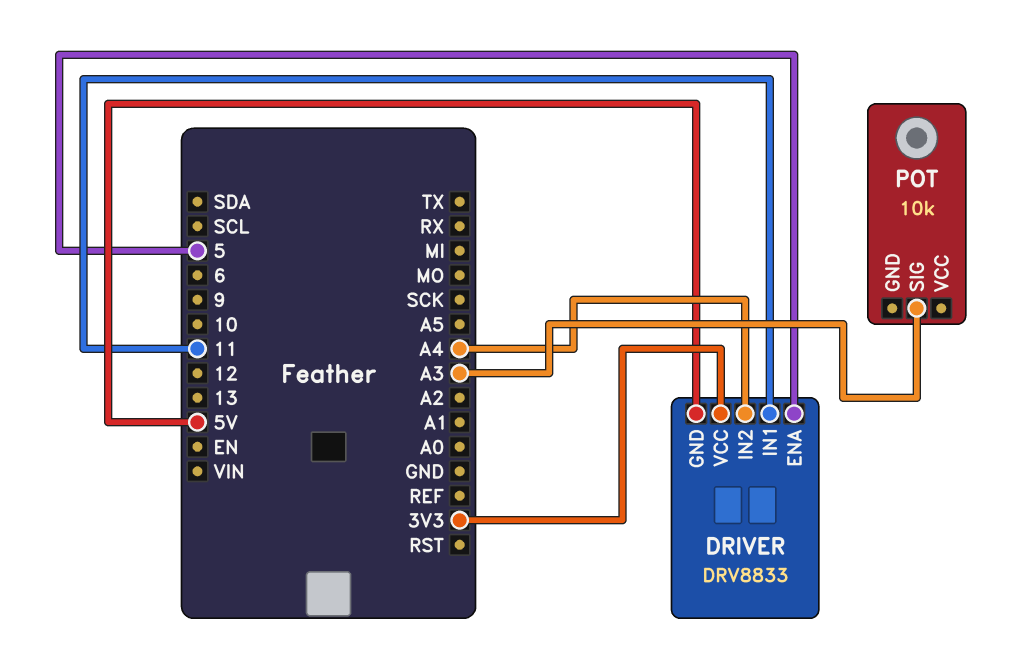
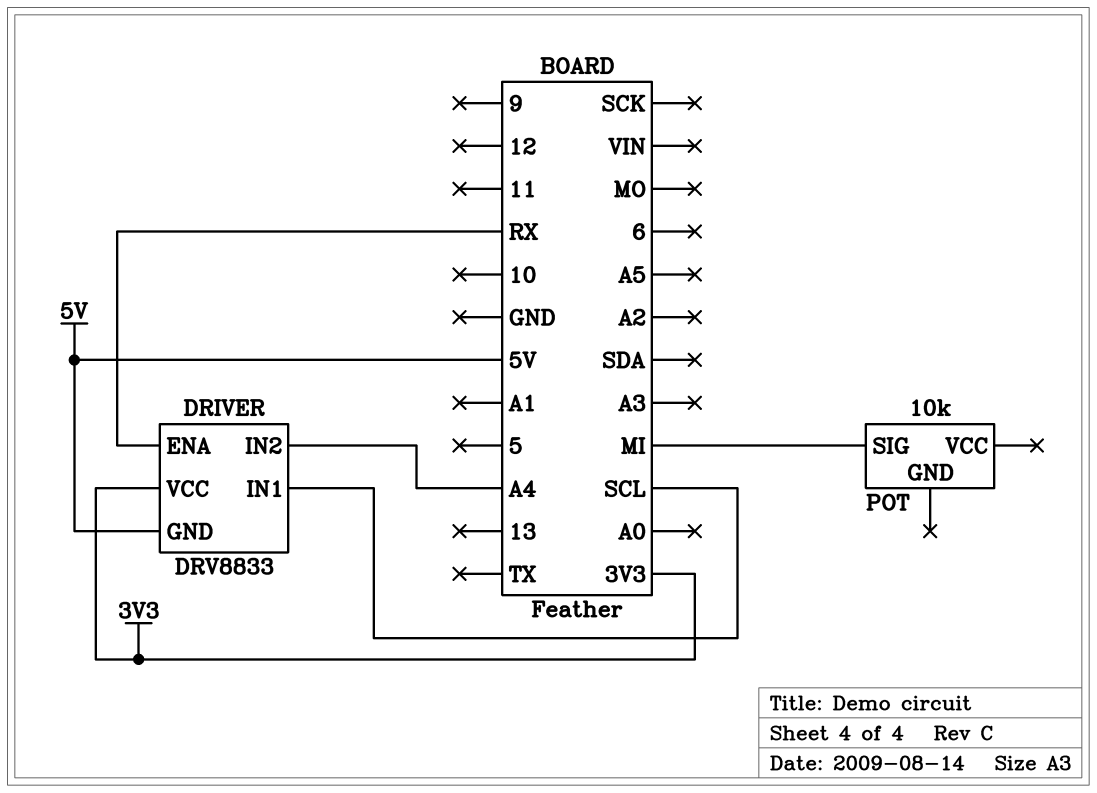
DRIVER pin ENA: 5 -> RX
DRIVER pin IN1: 11 -> SCL
POT pin SIG: A3 -> MI

